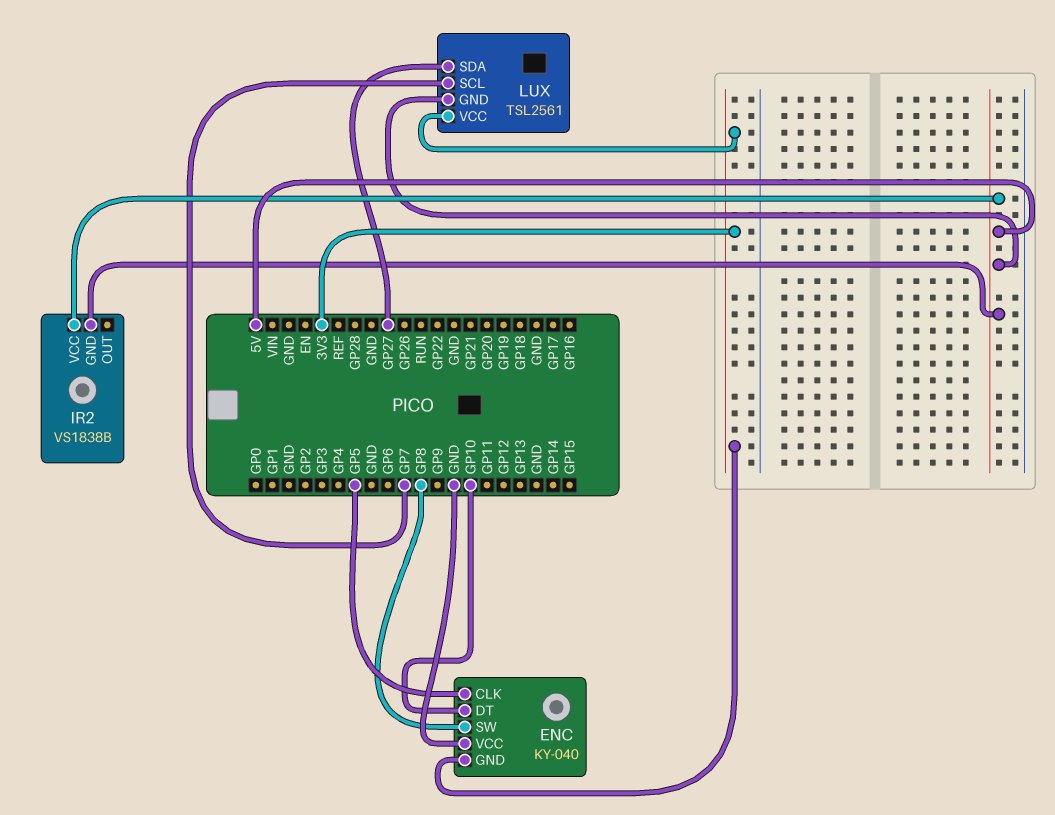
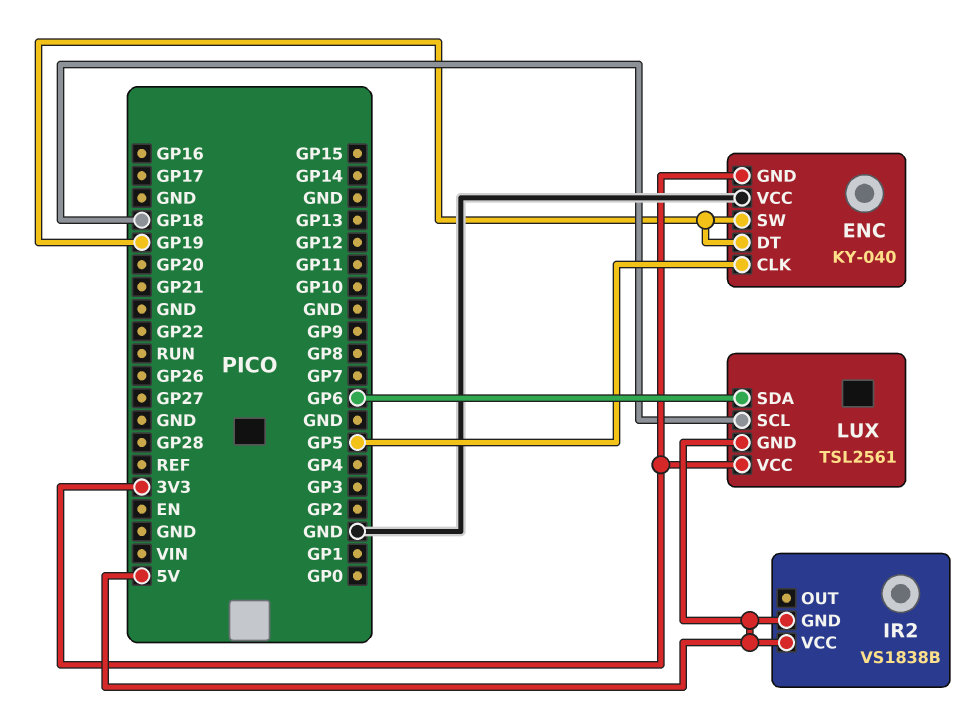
ENC pin DT: GP10 -> GP19
ENC pin SW: GP8 -> GP19
LUX pin SCL: GP7 -> GP18
LUX pin SDA: GP27 -> GP6

